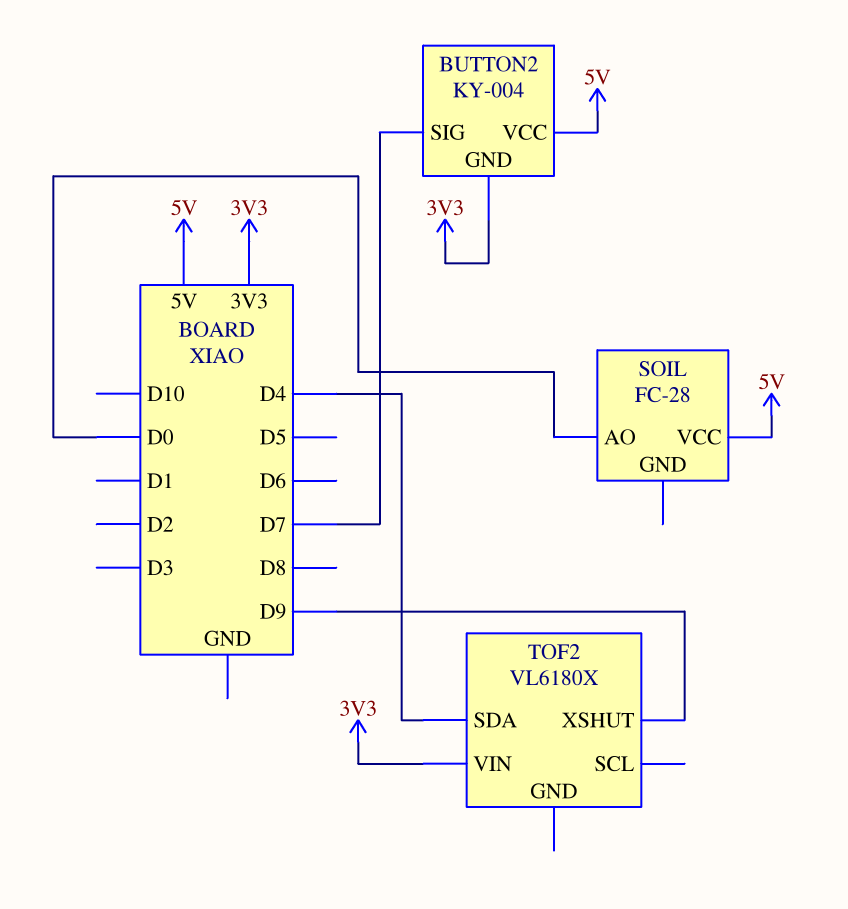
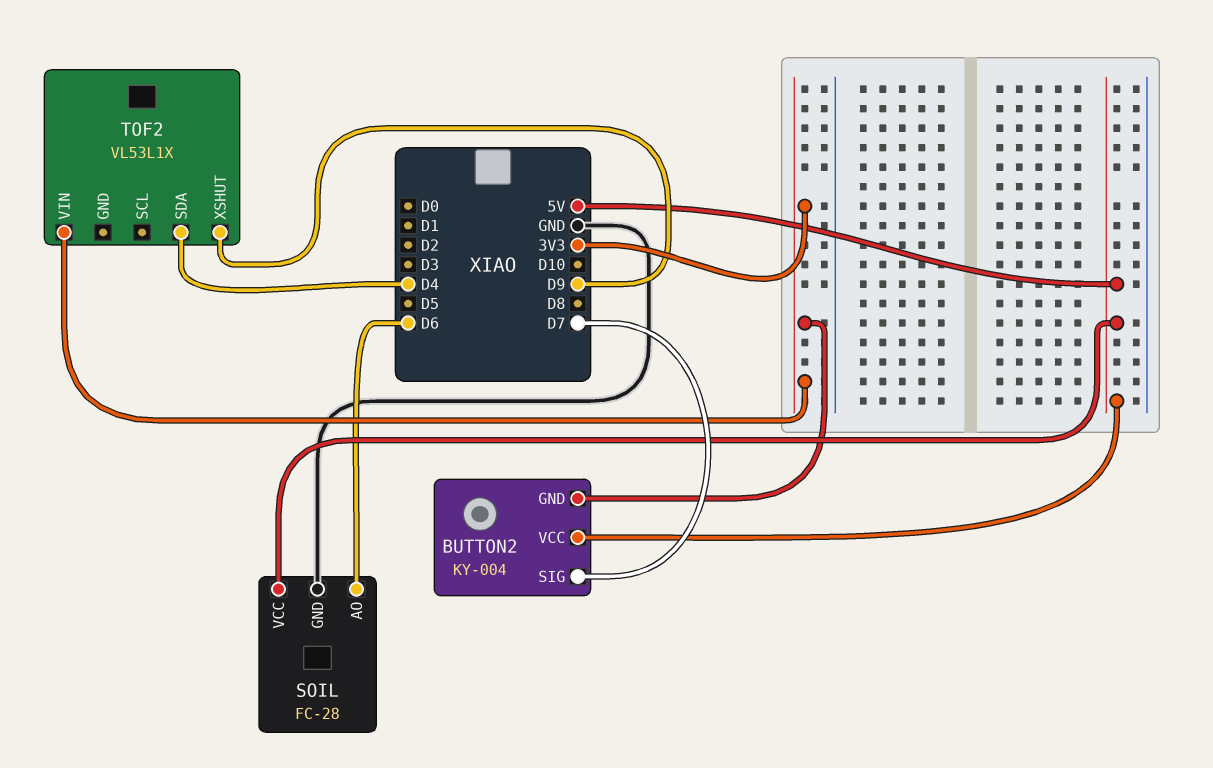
SOIL pin AO: D0 -> D6
SOIL pin GND: none -> GND
TOF2: VL6180X -> VL53L1X

